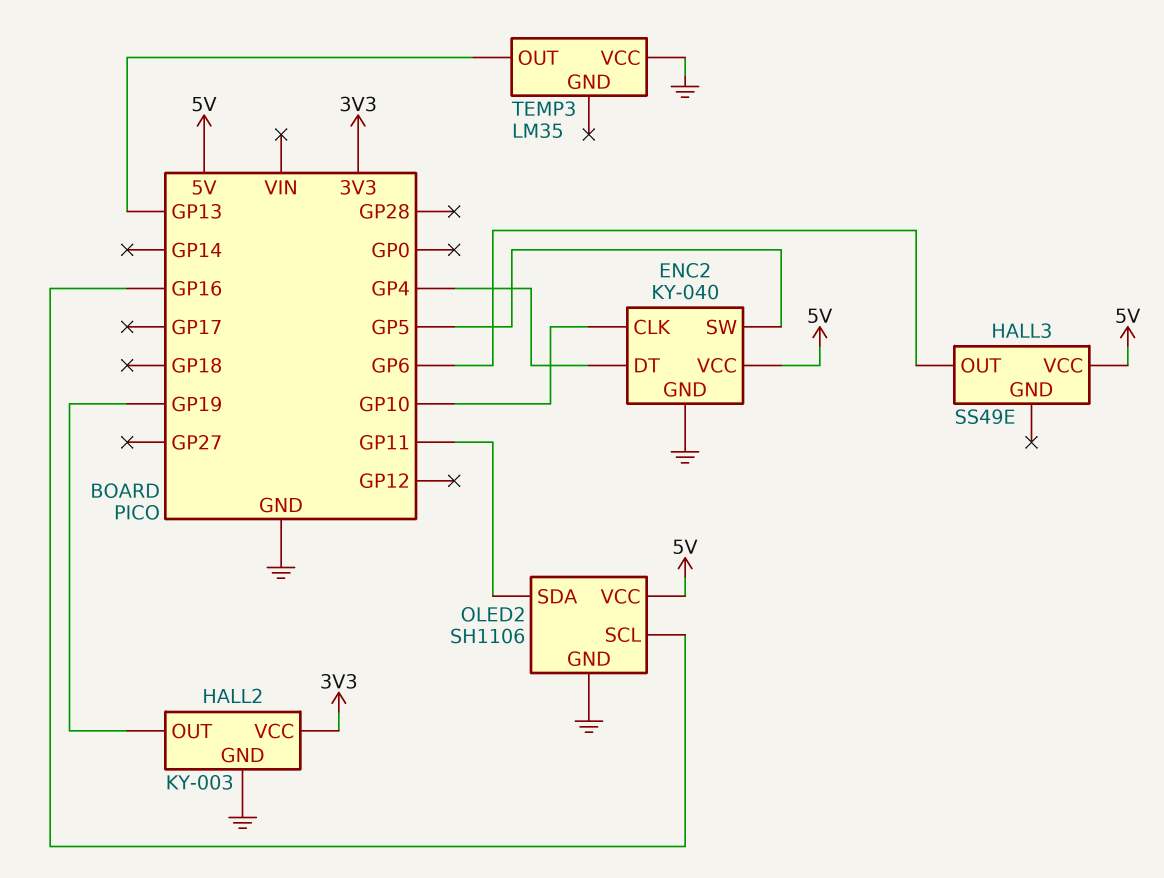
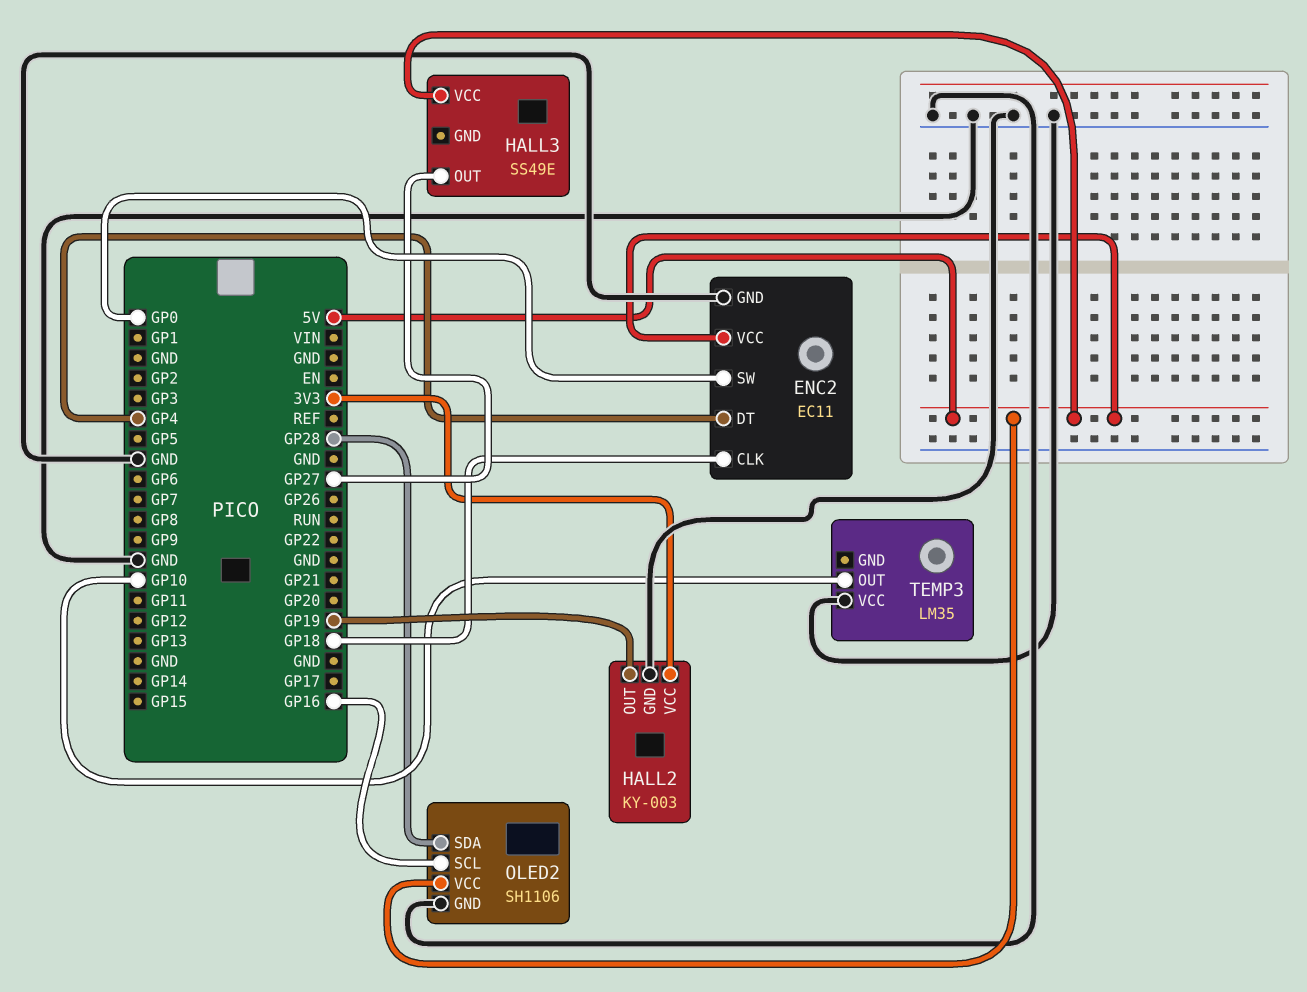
ENC2: KY-040 -> EC11
ENC2 pin CLK: GP10 -> GP18
ENC2 pin SW: GP5 -> GP0
HALL3 pin OUT: GP6 -> GP27
OLED2 pin SDA: GP11 -> GP28
TEMP3 pin OUT: GP13 -> GP10

